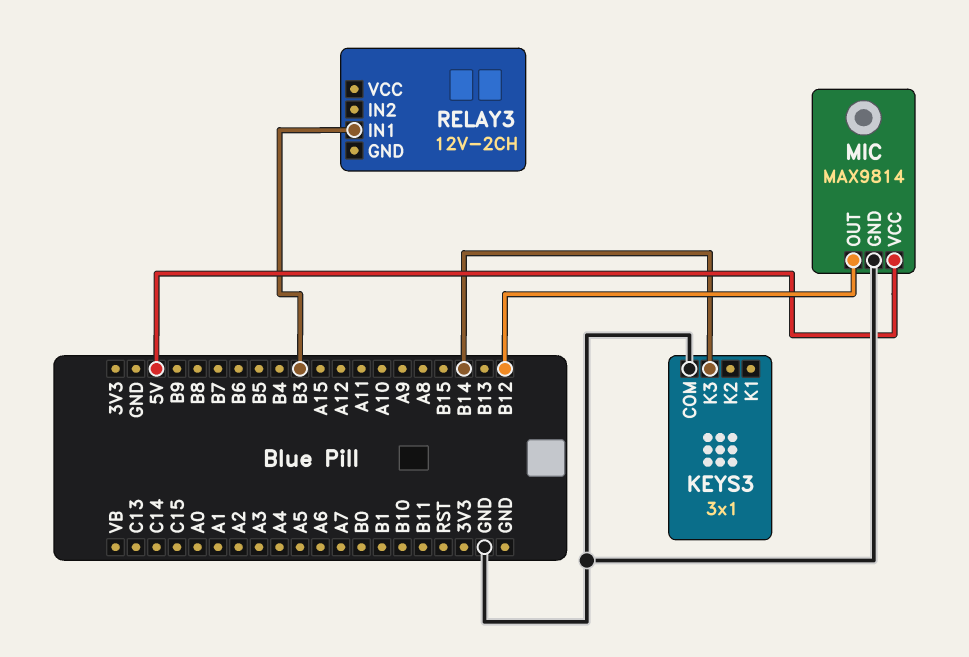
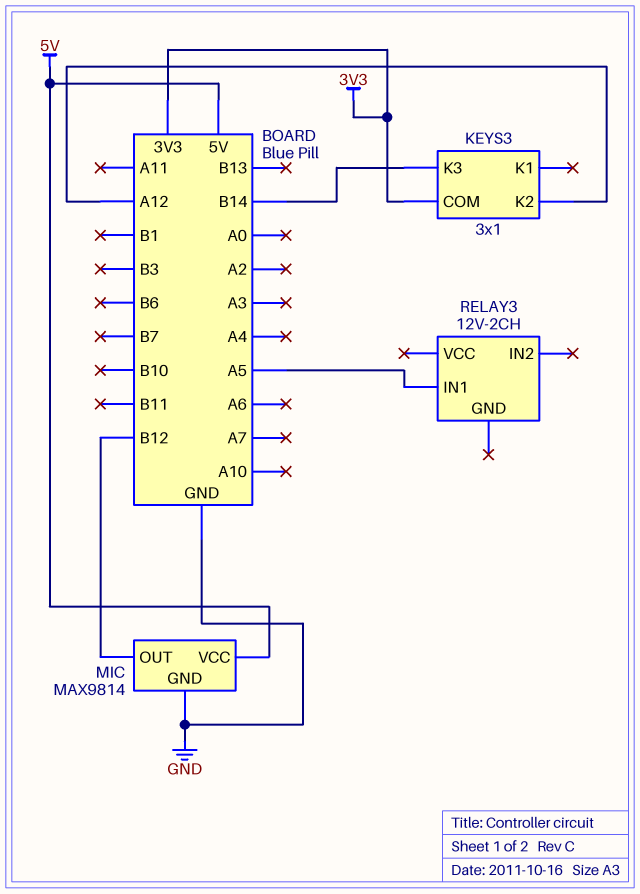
KEYS3 pin COM: GND -> 3V3
KEYS3 pin K2: none -> A12
RELAY3 pin IN1: B3 -> A5

